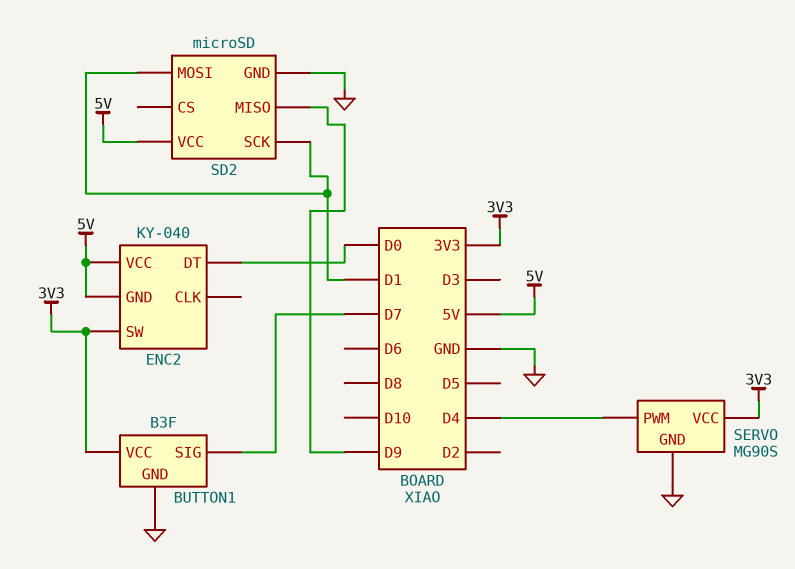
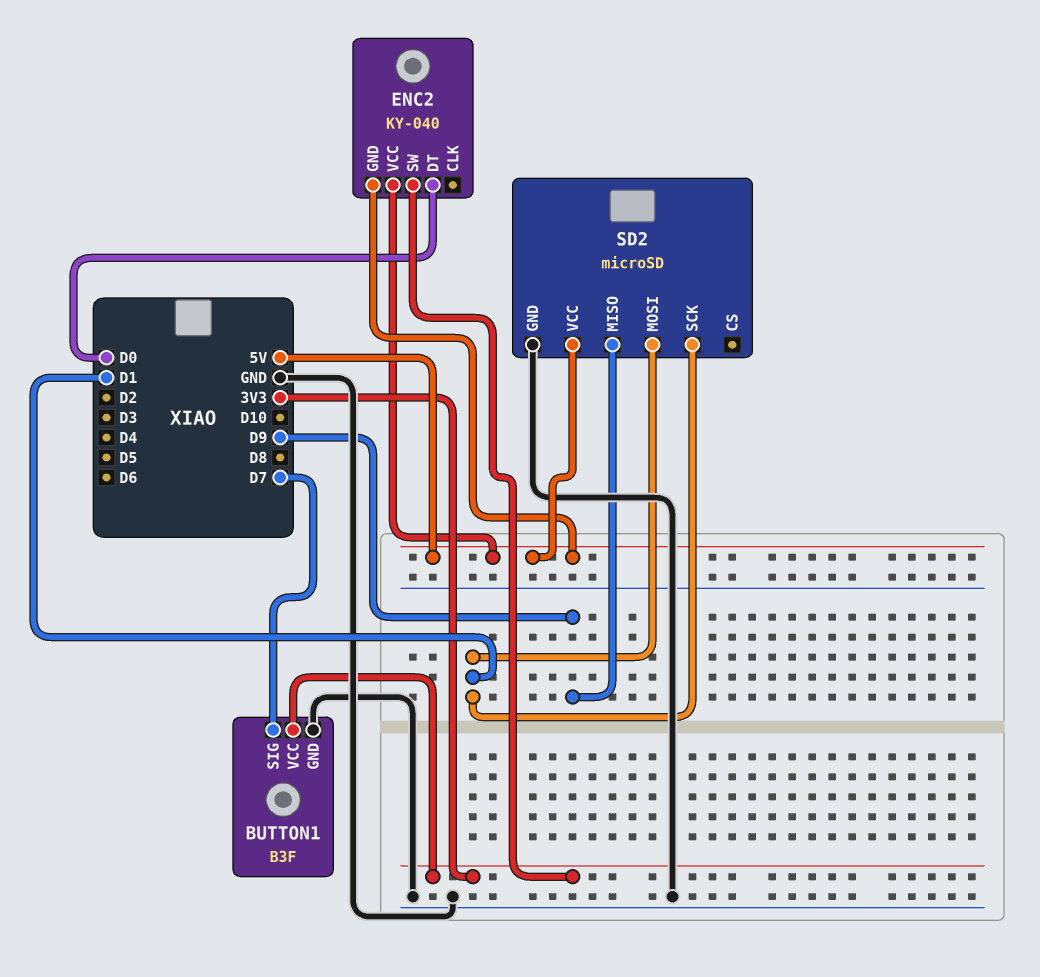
SERVO: MG90S -> none
SERVO pin GND: GND -> none
SERVO pin PWM: D4 -> none
SERVO pin VCC: 3V3 -> none

